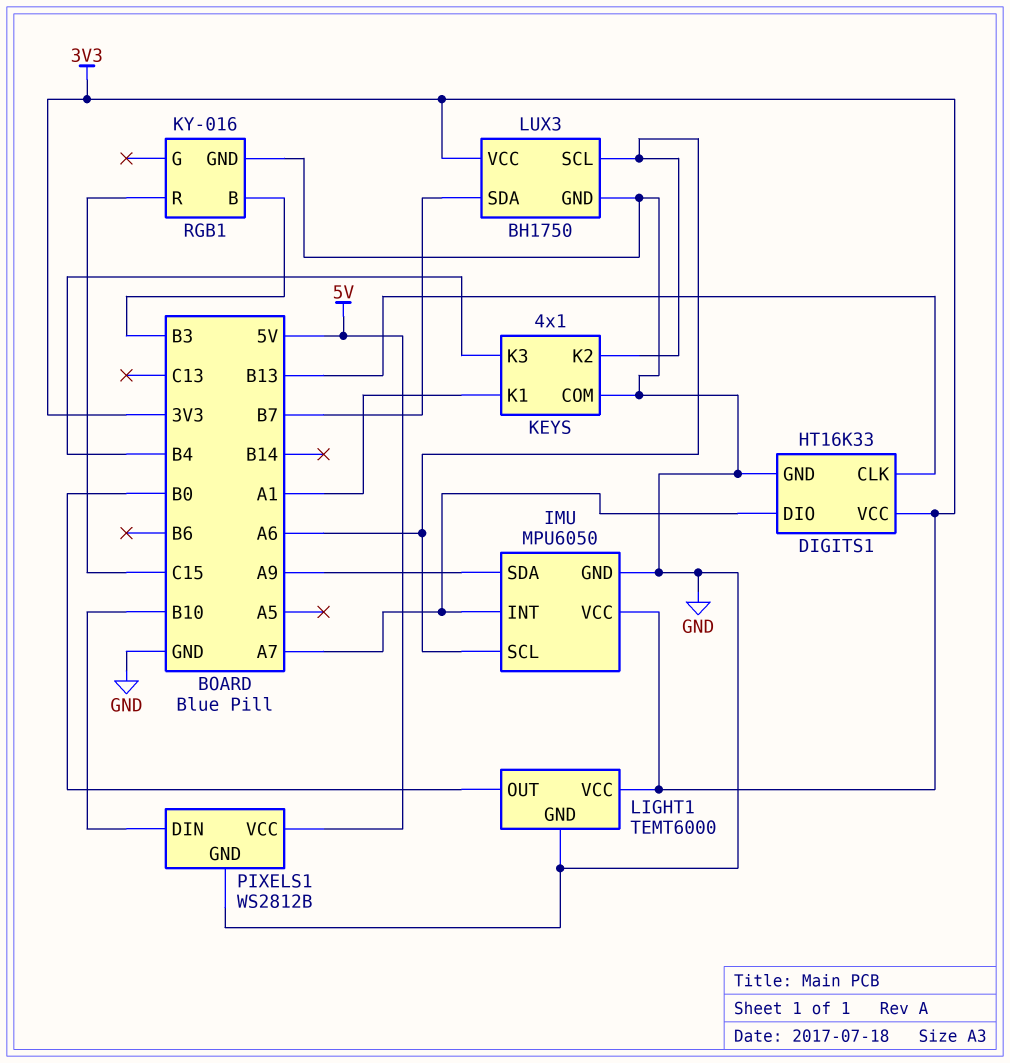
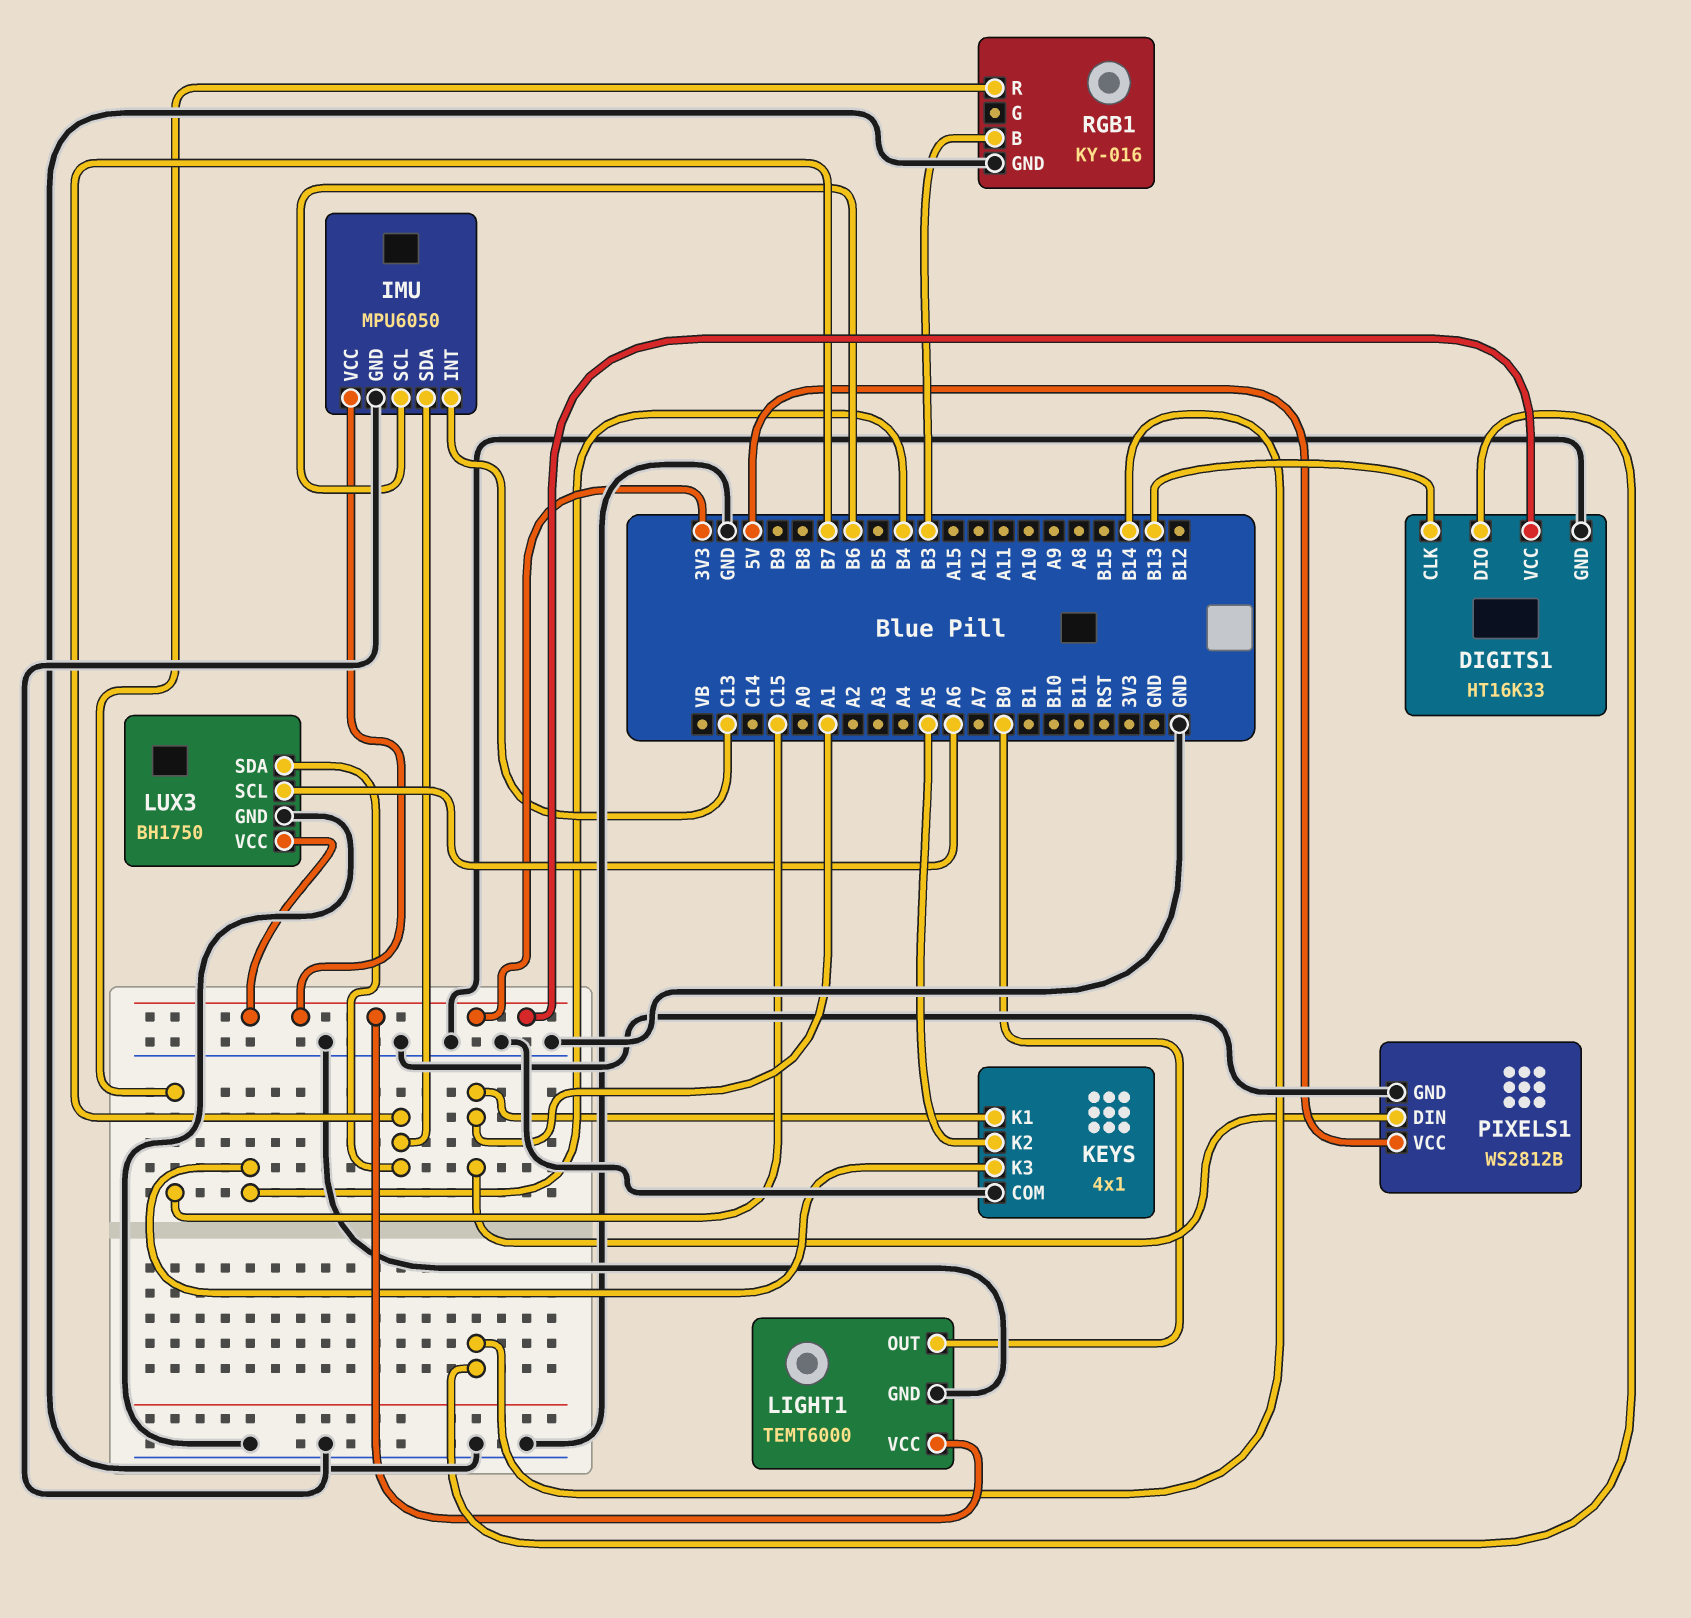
DIGITS1 pin DIO: A7 -> B14
IMU pin INT: A7 -> C13
IMU pin SCL: A6 -> B6
IMU pin SDA: A9 -> B7
KEYS pin K2: A6 -> A5
PIXELS1 pin DIN: B10 -> A1

